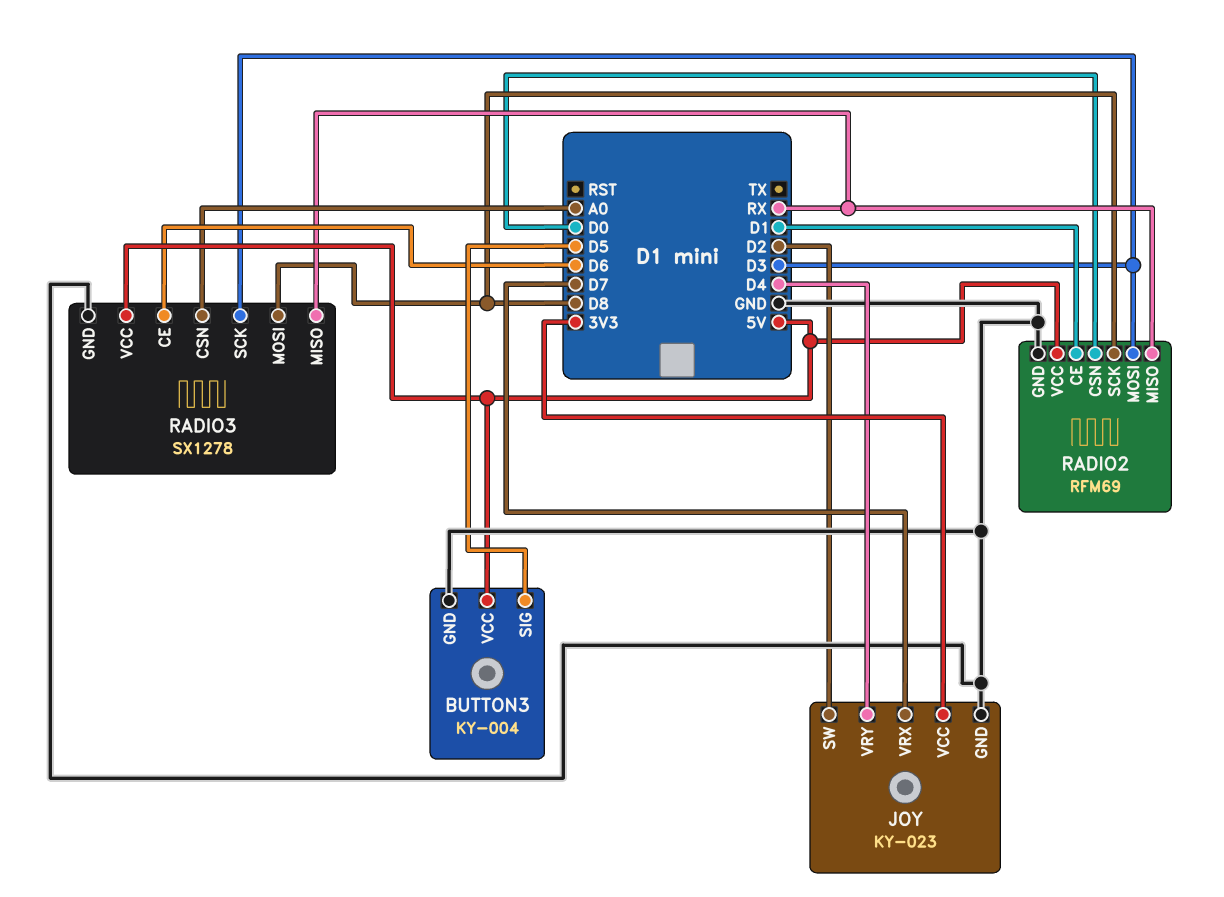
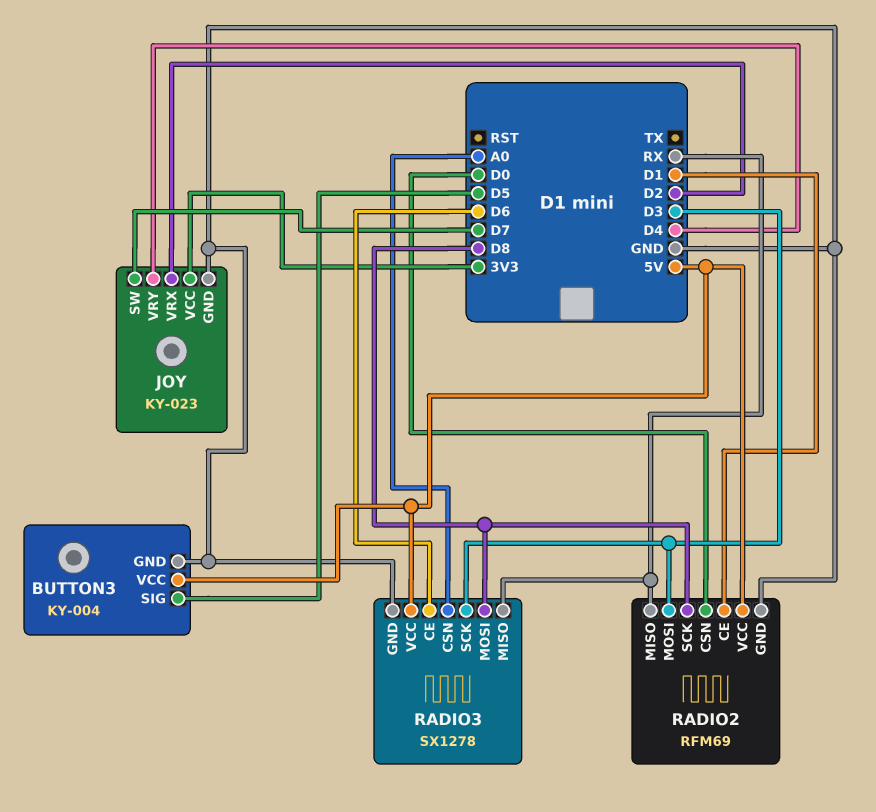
JOY pin SW: D2 -> D7
JOY pin VRX: D7 -> D2

